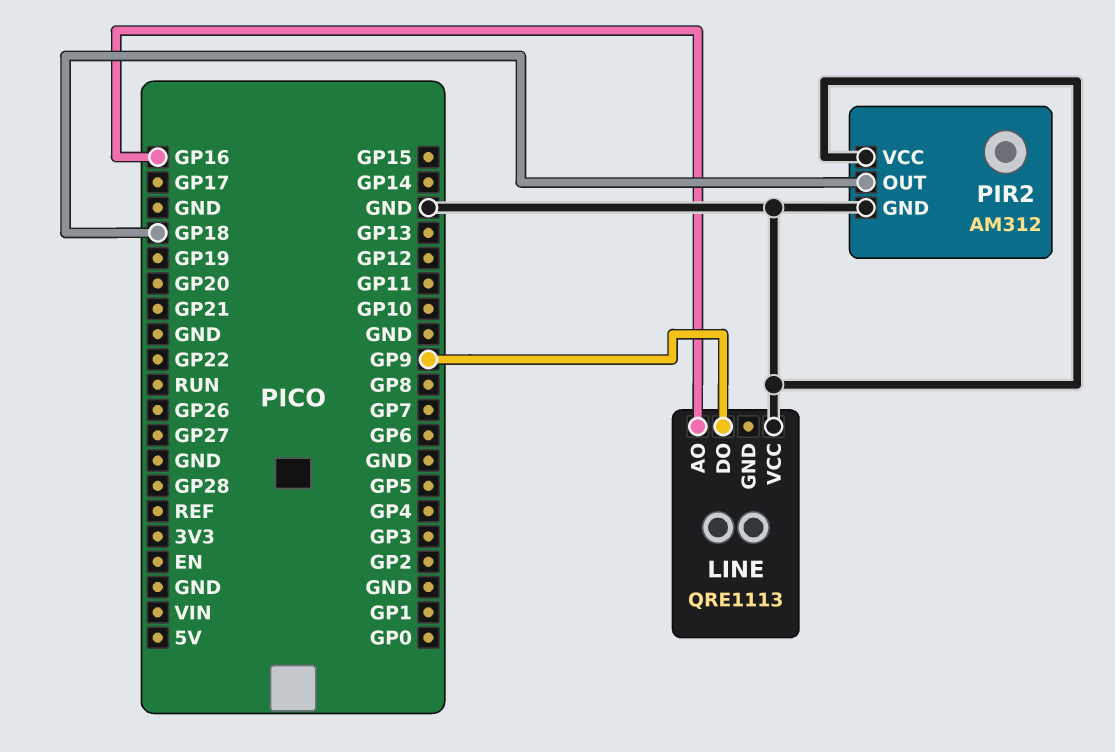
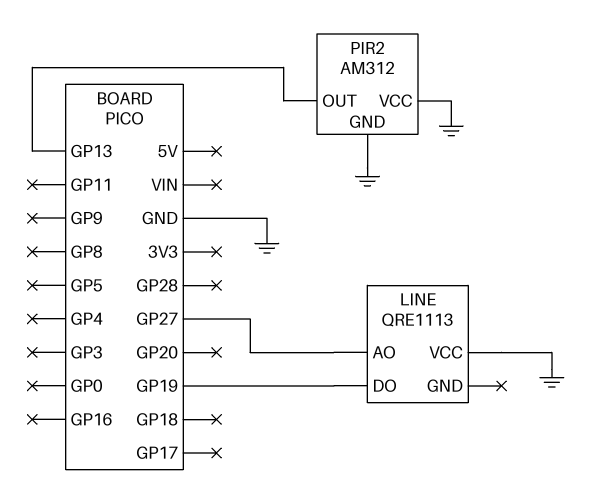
LINE pin AO: GP16 -> GP27
LINE pin DO: GP9 -> GP19
PIR2 pin OUT: GP18 -> GP13

